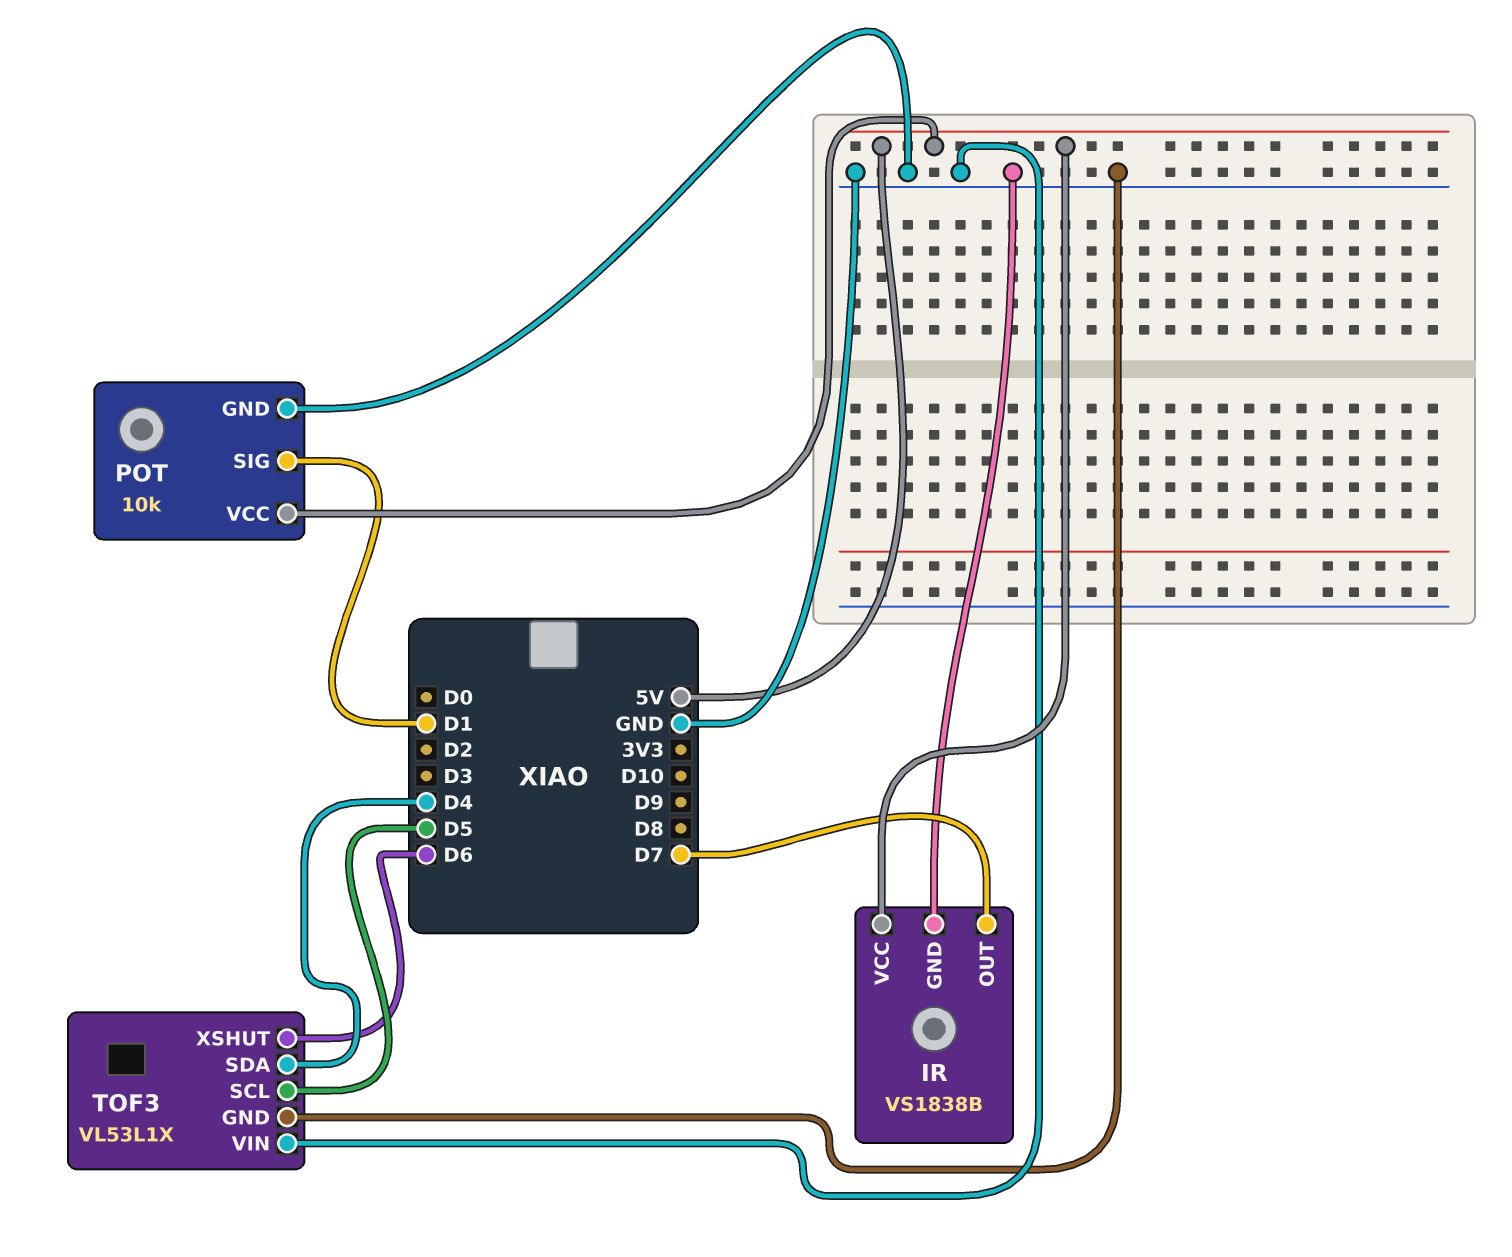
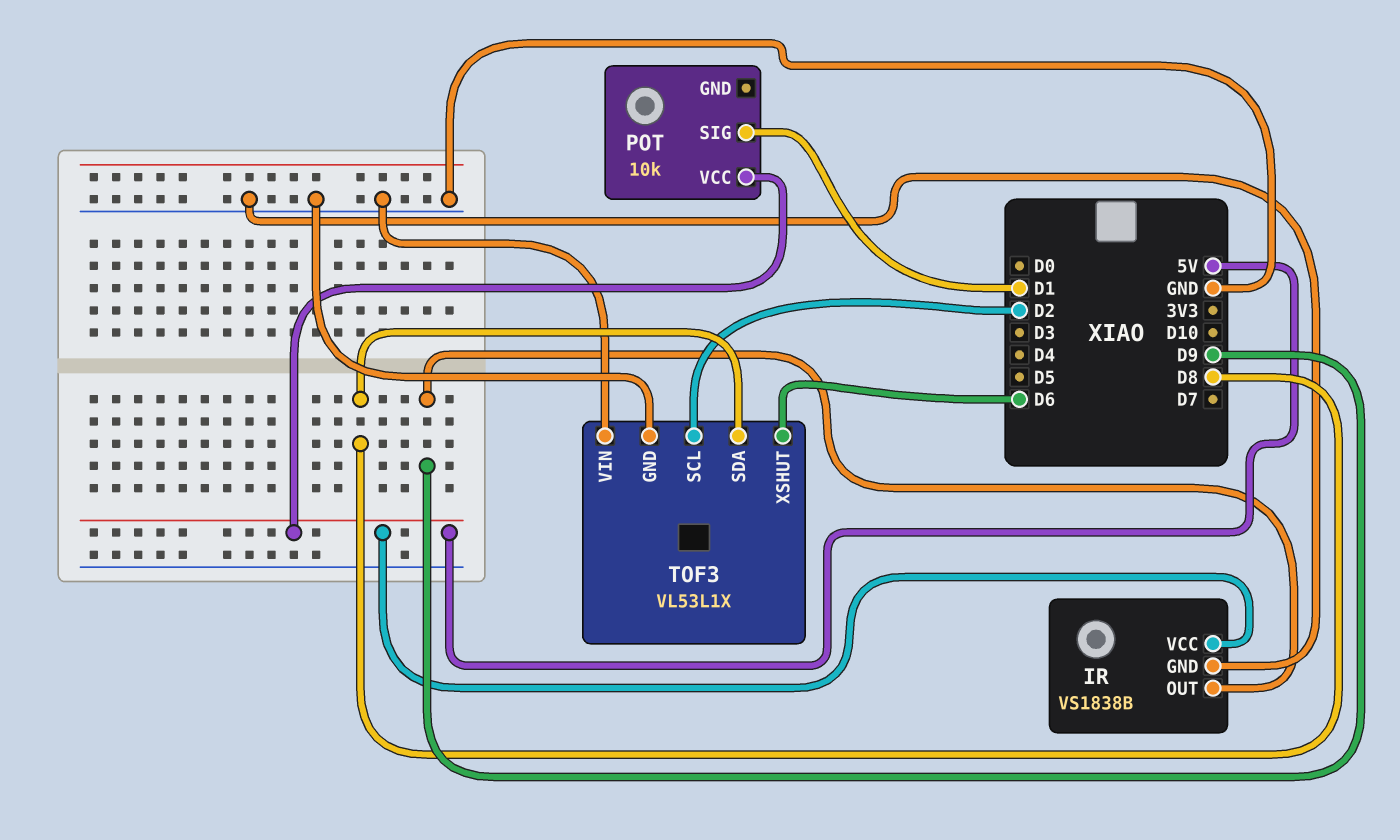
IR pin OUT: D7 -> D9
POT pin GND: GND -> none
TOF3 pin SCL: D5 -> D2
TOF3 pin SDA: D4 -> D8

